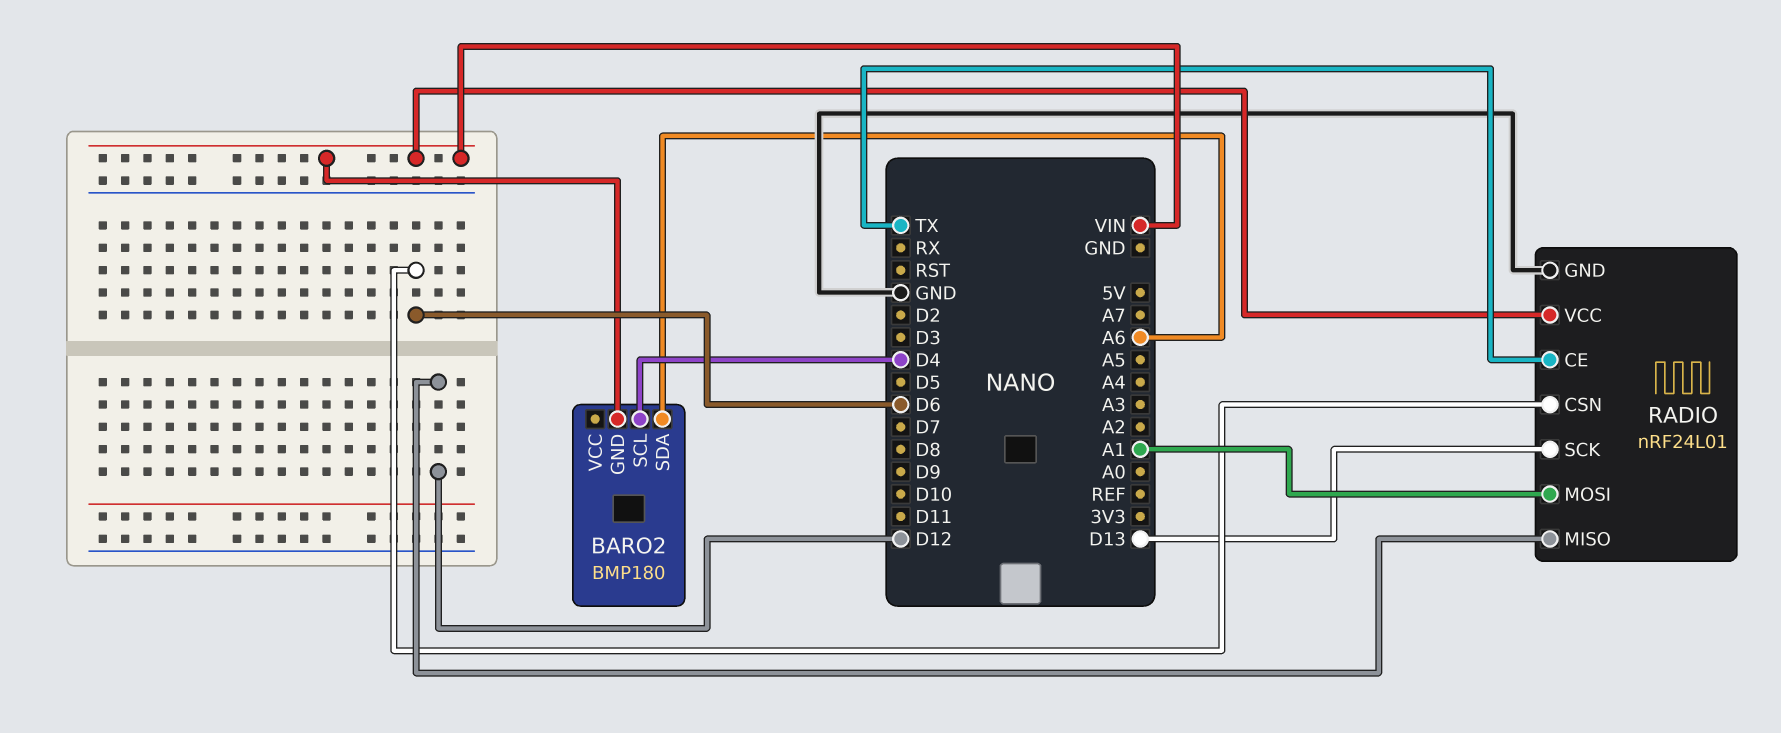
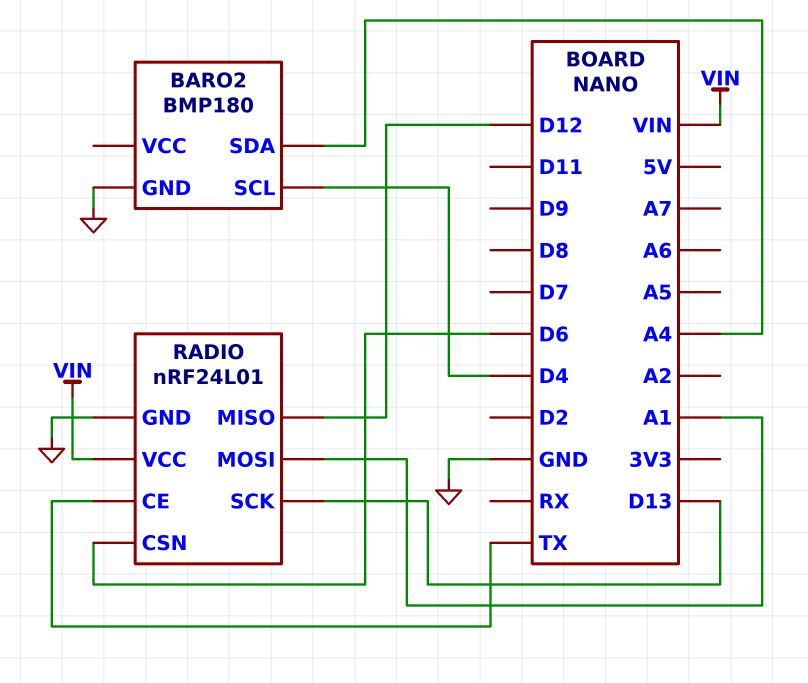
BARO2 pin GND: VIN -> GND
BARO2 pin SDA: A6 -> A4

